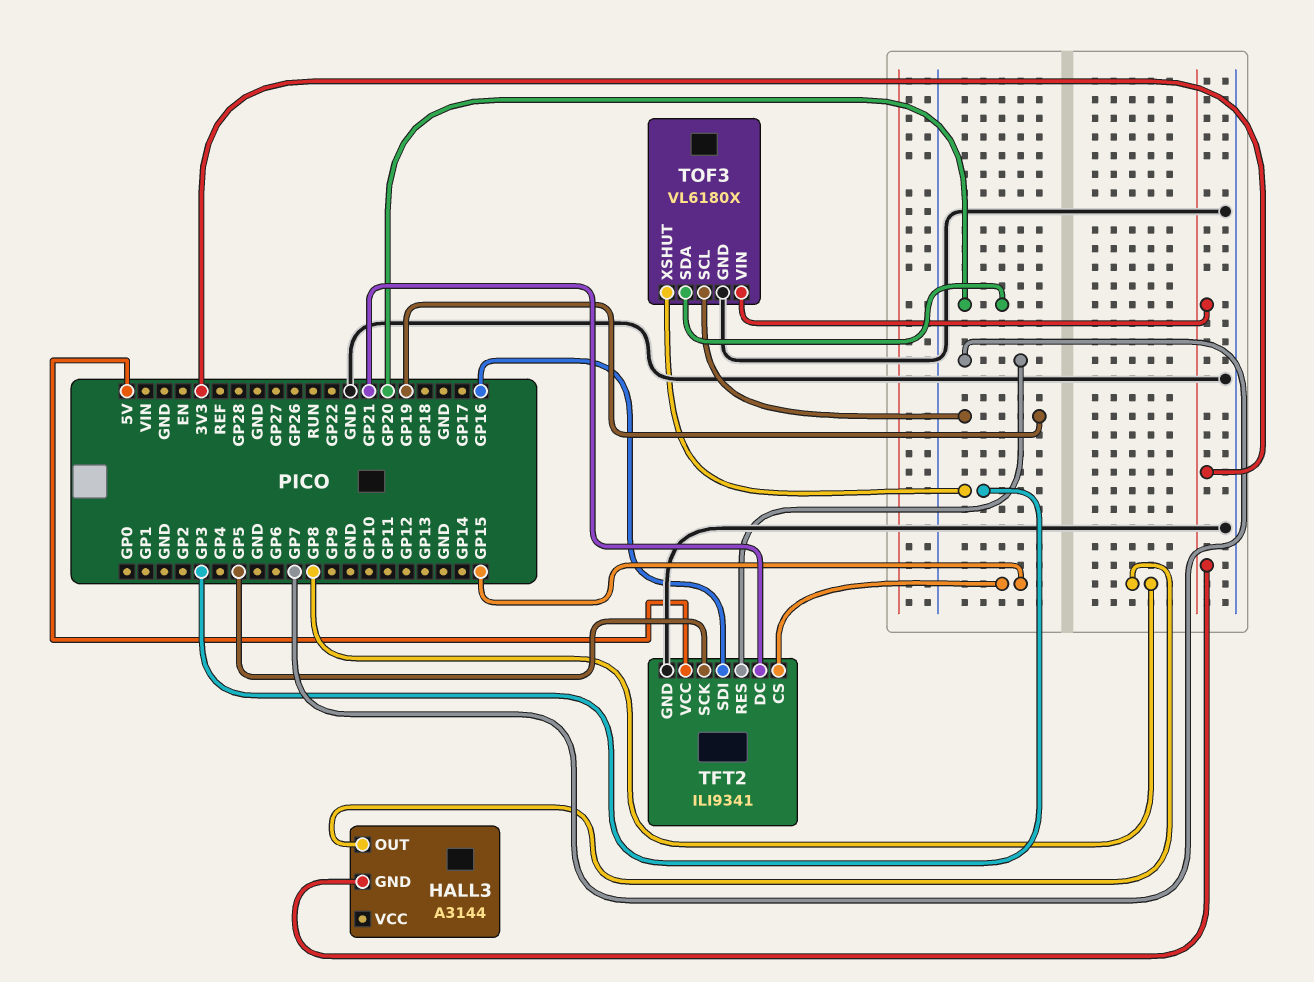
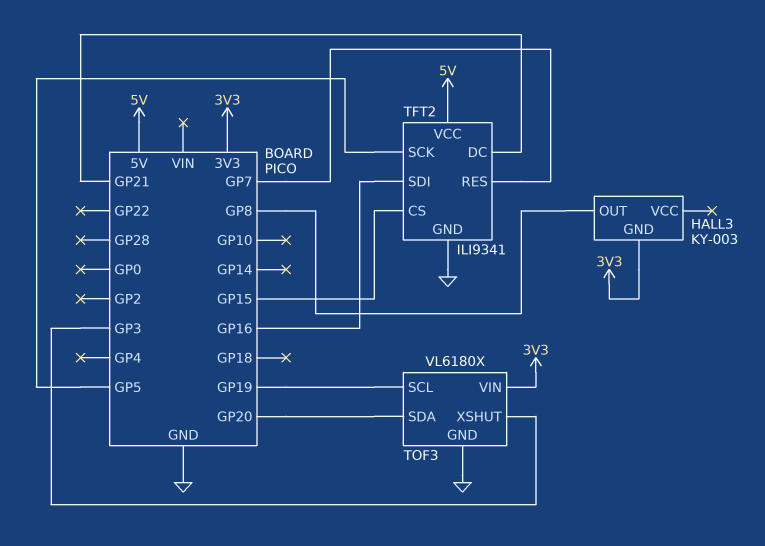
HALL3: A3144 -> KY-003

